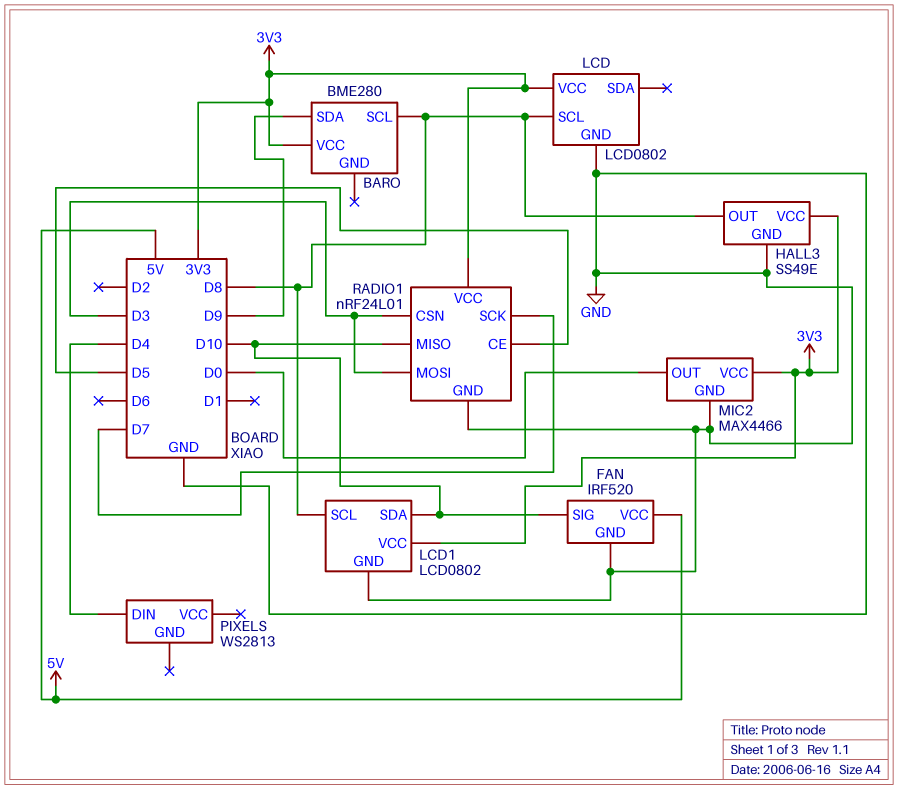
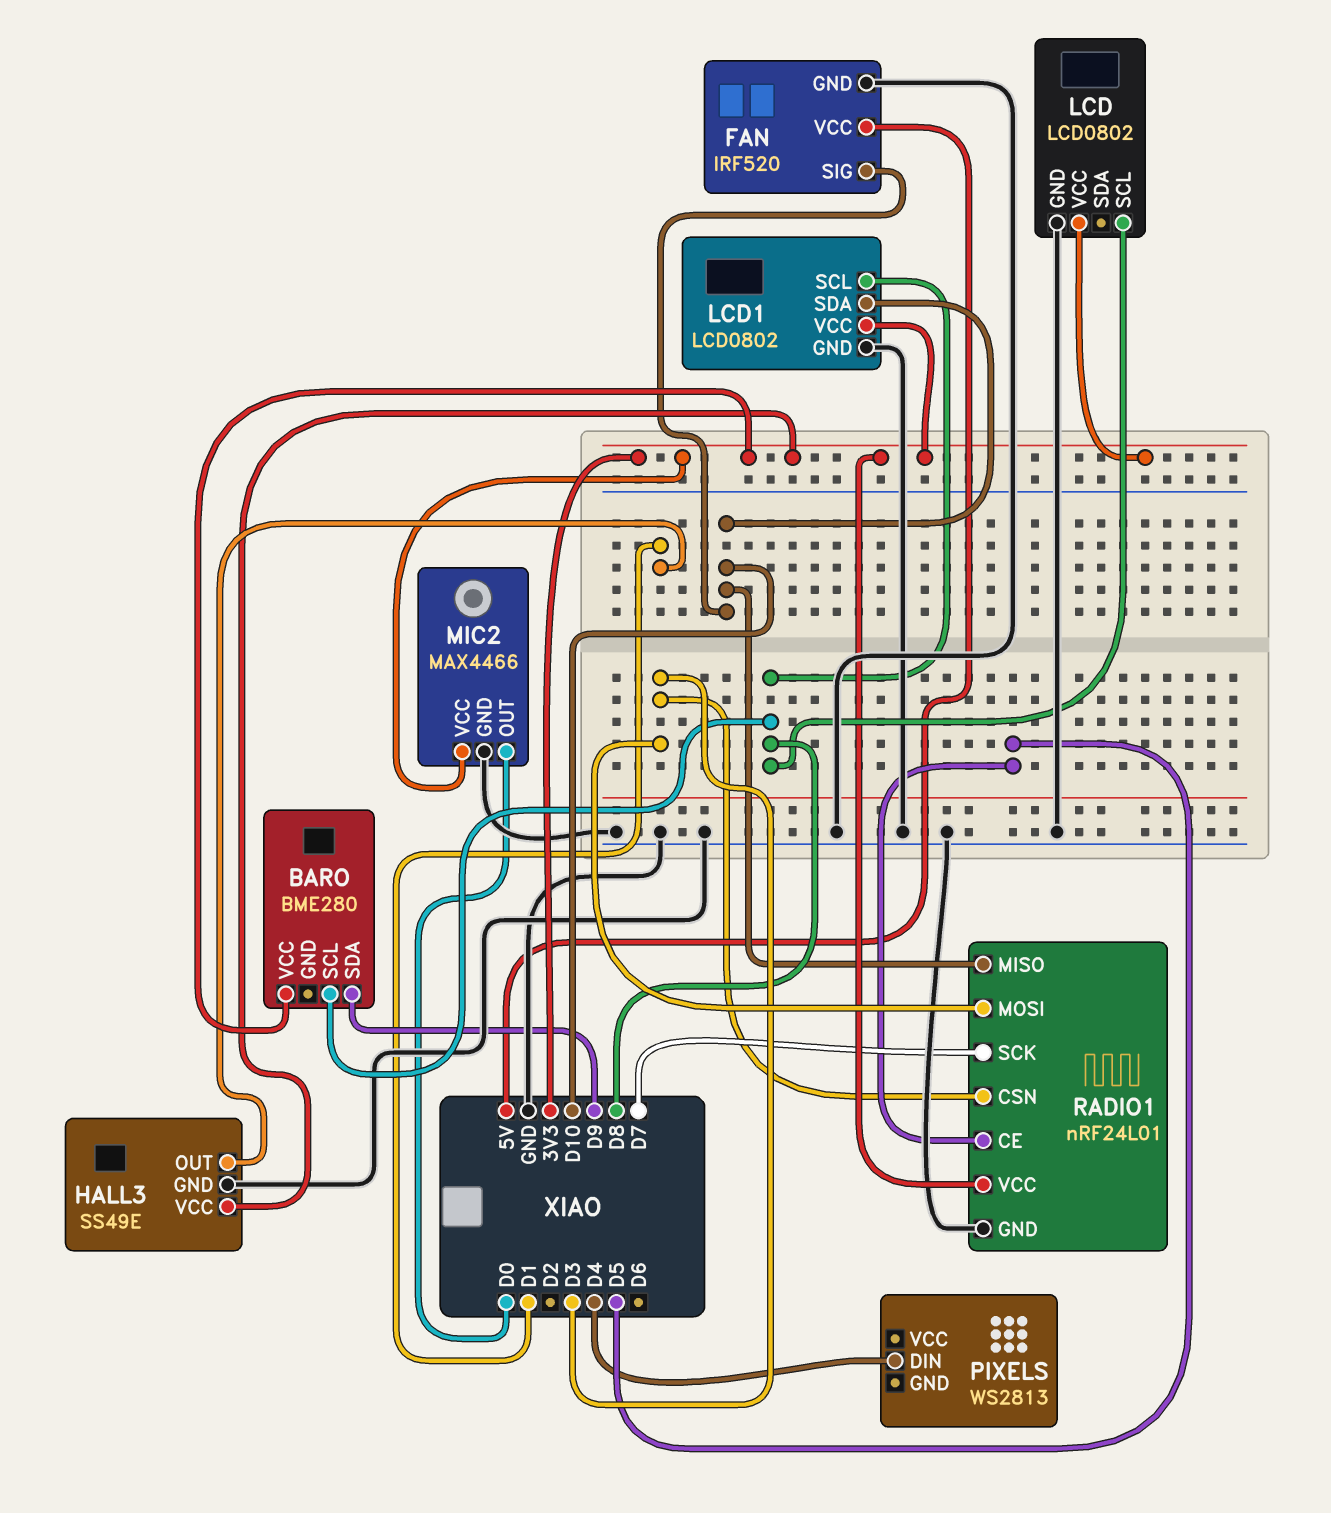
HALL3 pin OUT: D8 -> D1

